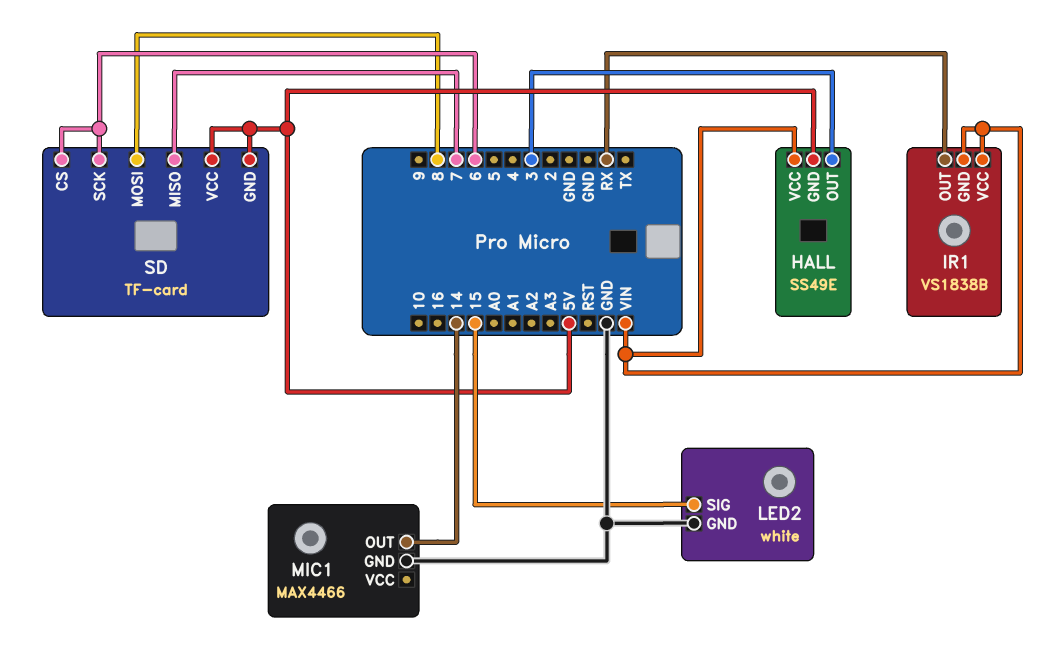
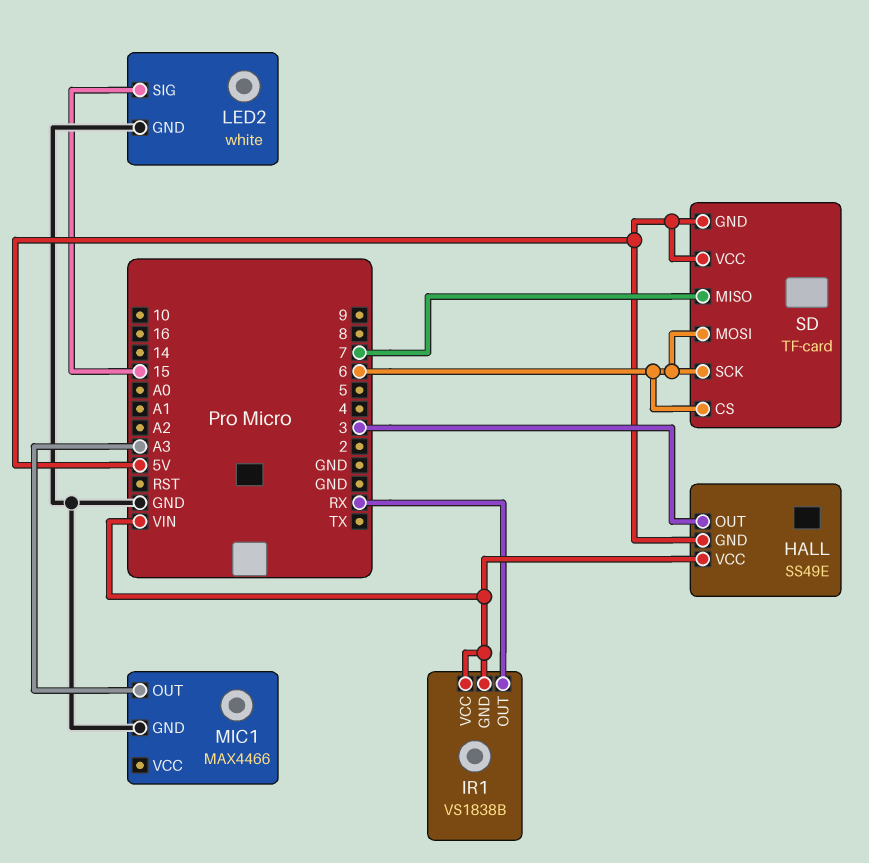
MIC1 pin OUT: 14 -> A3
SD pin MOSI: 8 -> 6

